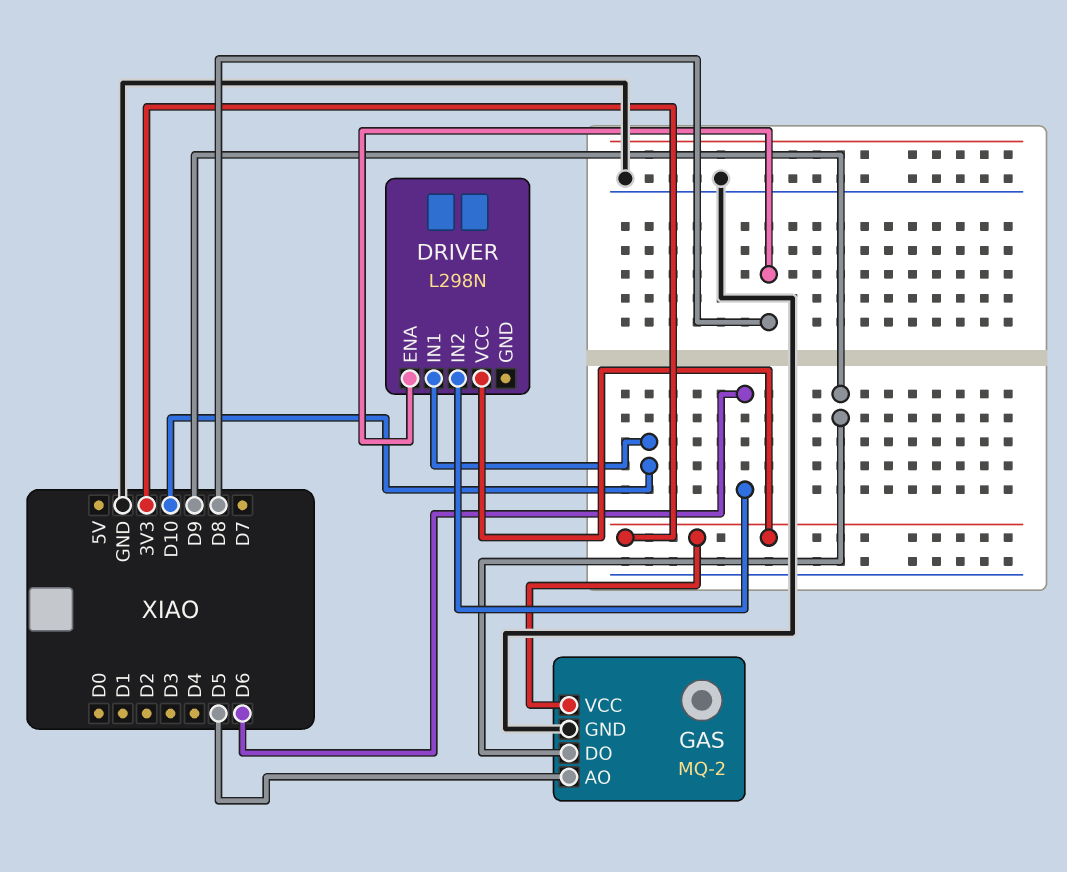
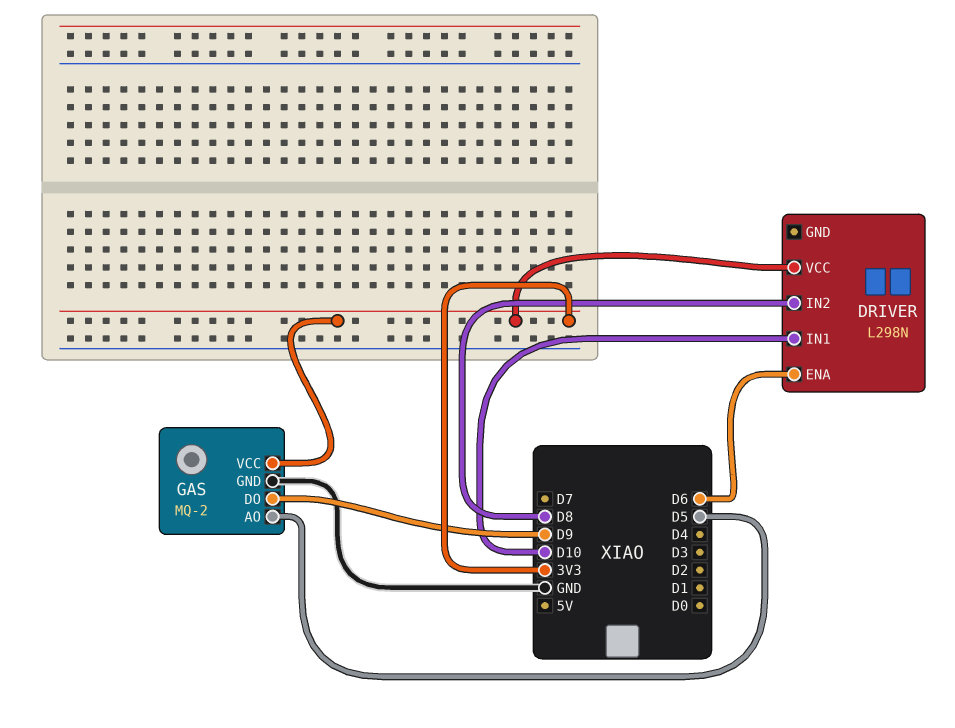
DRIVER pin ENA: D8 -> D6
DRIVER pin IN2: D6 -> D8

